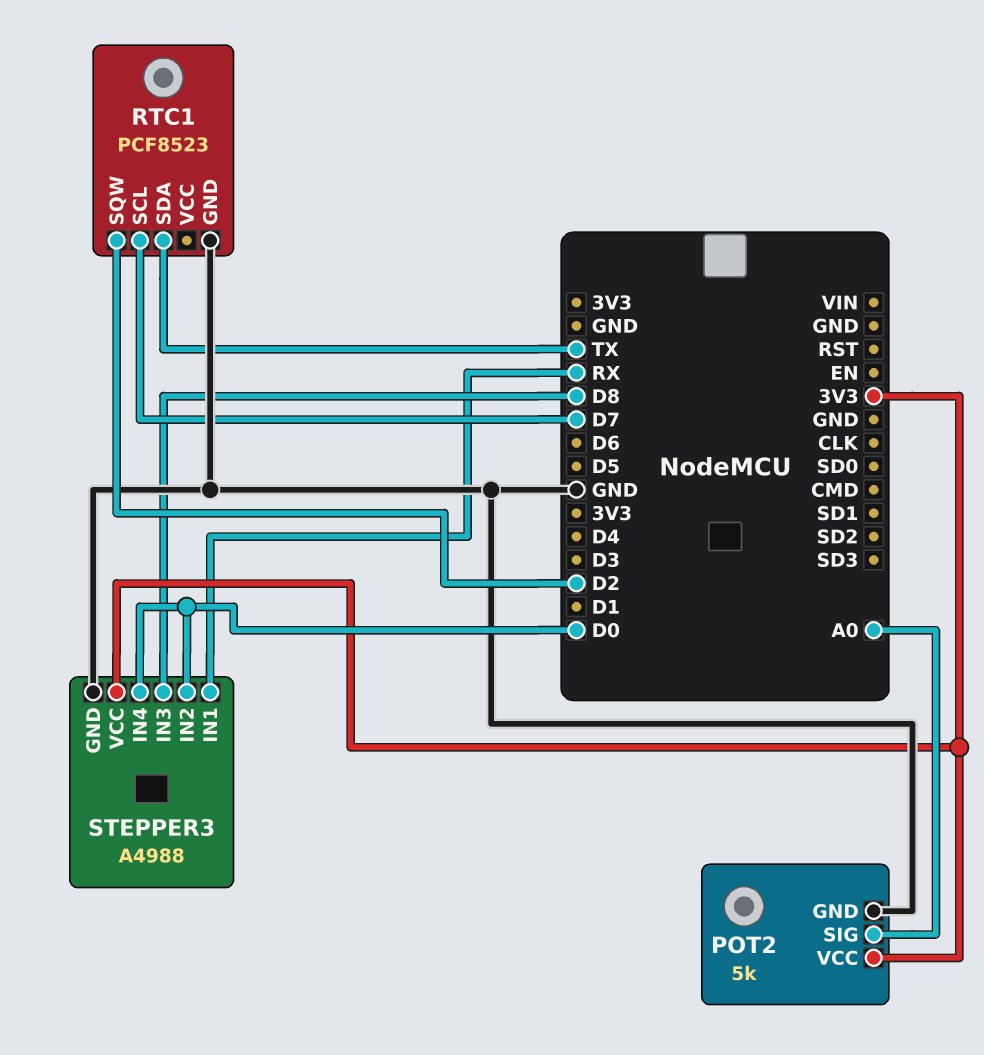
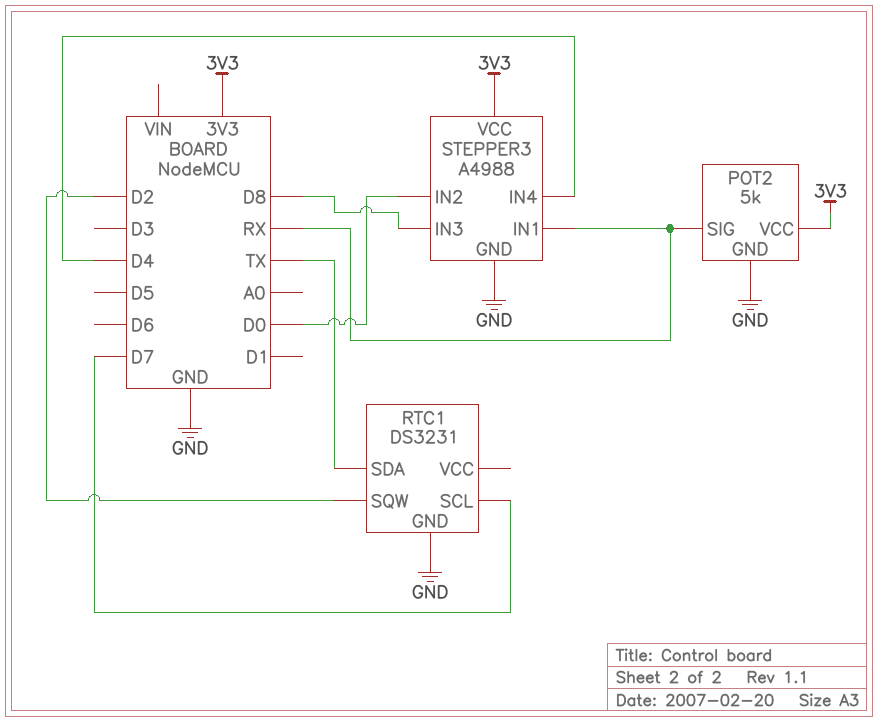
POT2 pin SIG: A0 -> RX
RTC1: PCF8523 -> DS3231
STEPPER3 pin IN4: D0 -> D4

